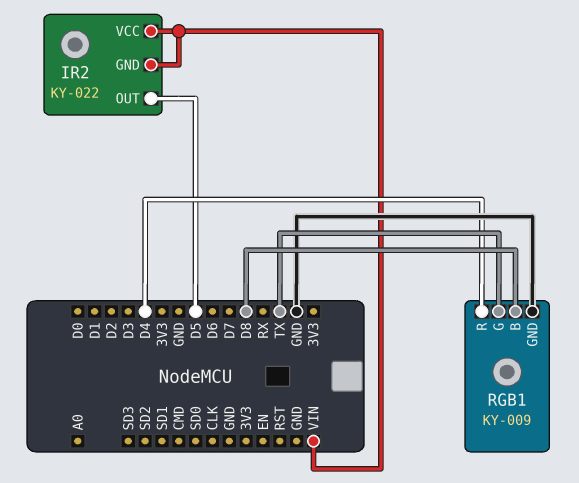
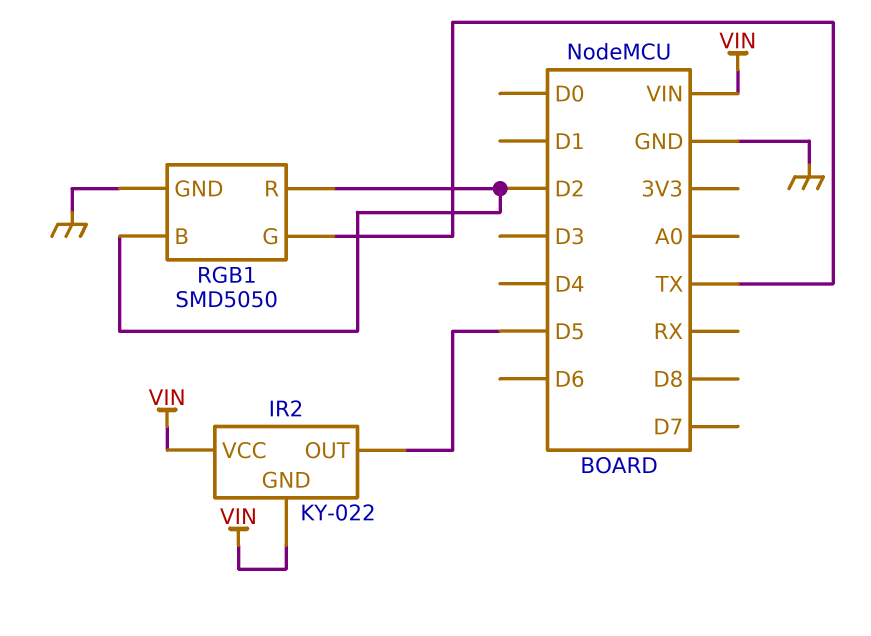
RGB1: KY-009 -> SMD5050
RGB1 pin B: D8 -> D2
RGB1 pin R: D4 -> D2

